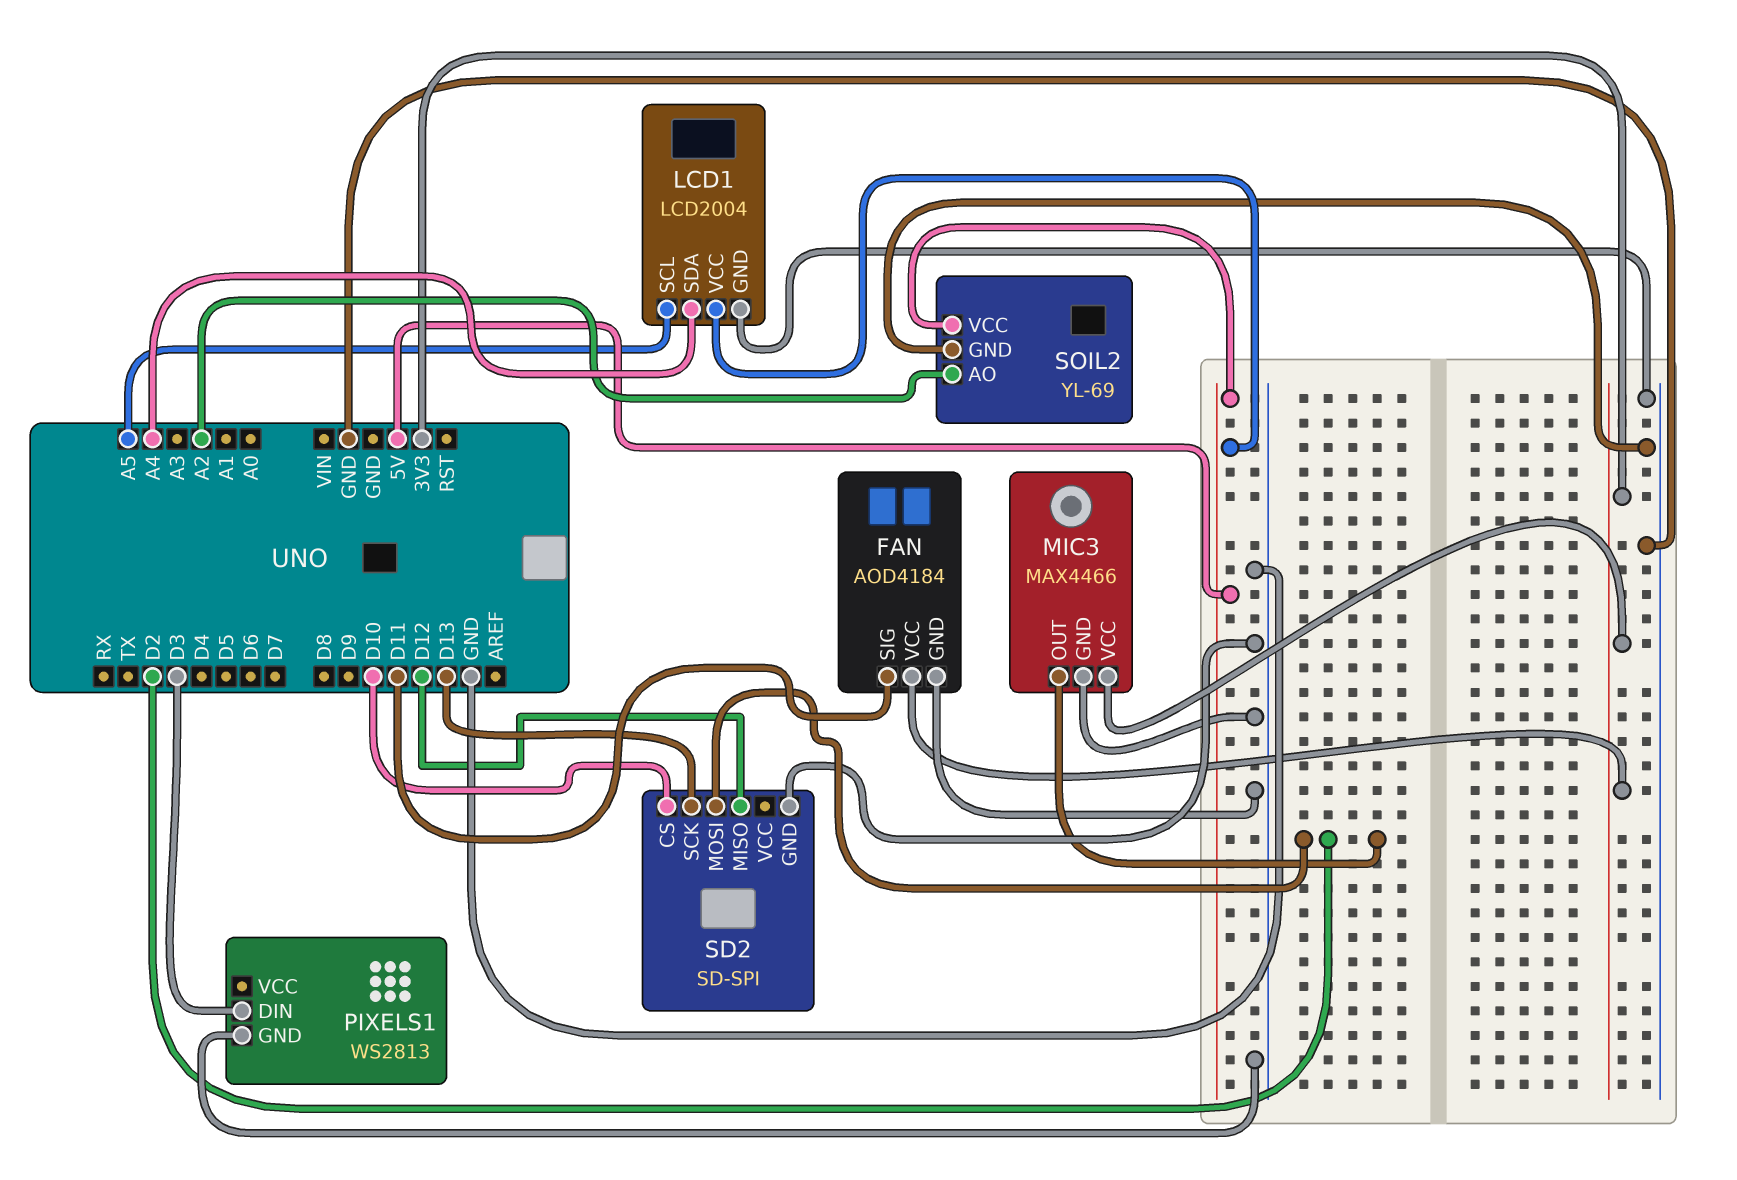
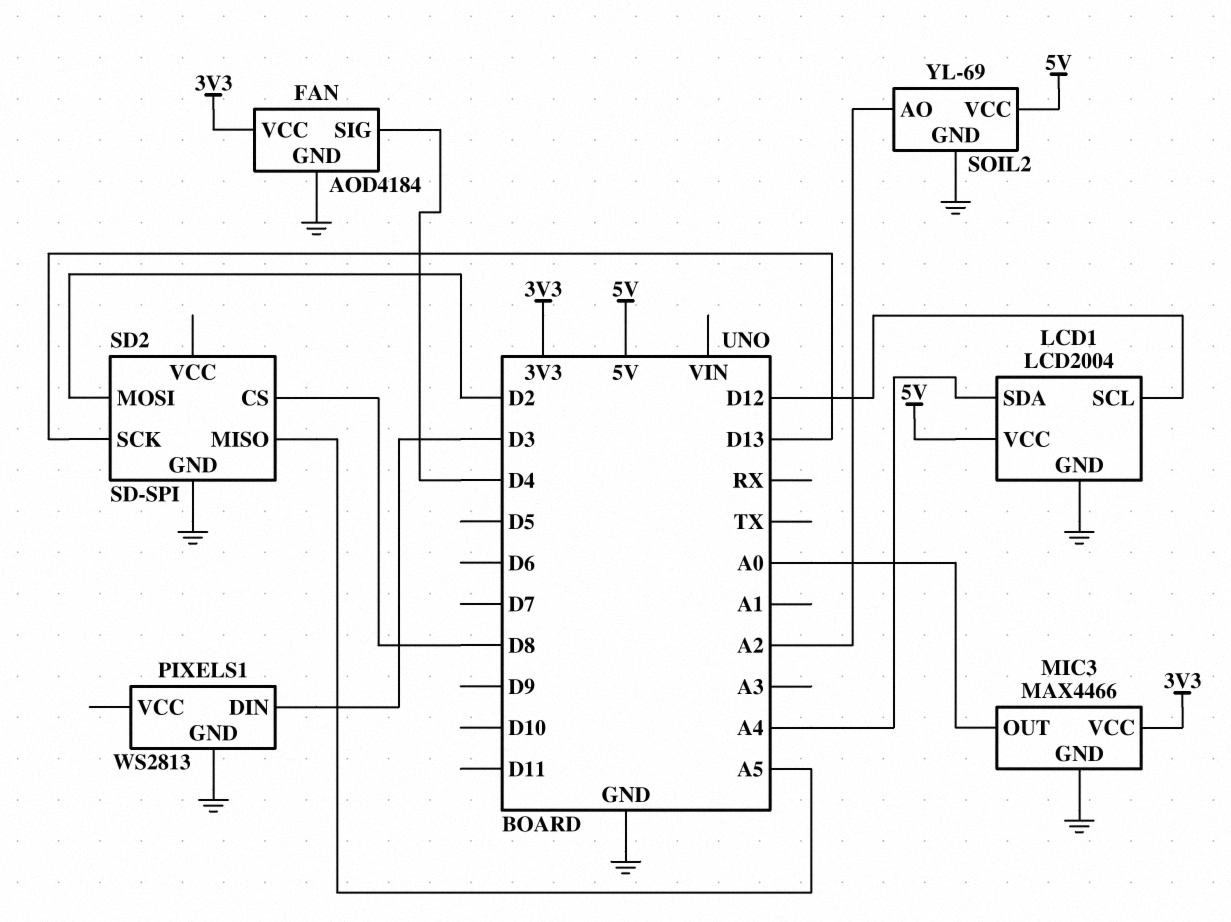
FAN pin SIG: D11 -> D4
LCD1 pin SCL: A5 -> D12
MIC3 pin OUT: D2 -> A0
SD2 pin CS: D10 -> D8
SD2 pin MISO: D12 -> A5

